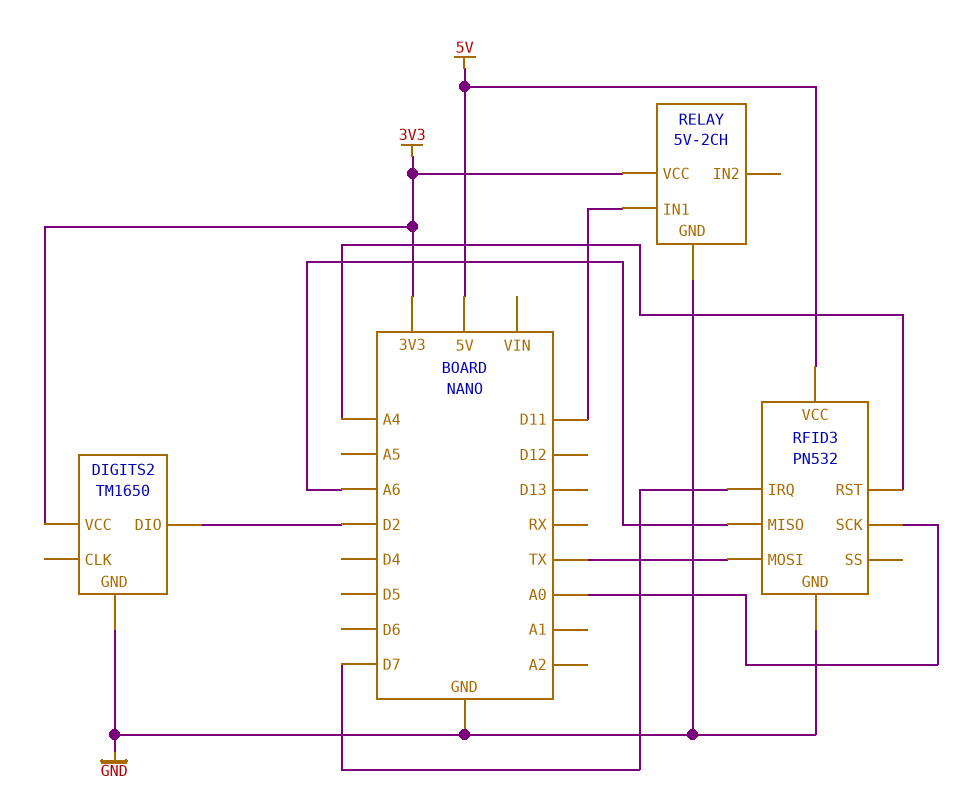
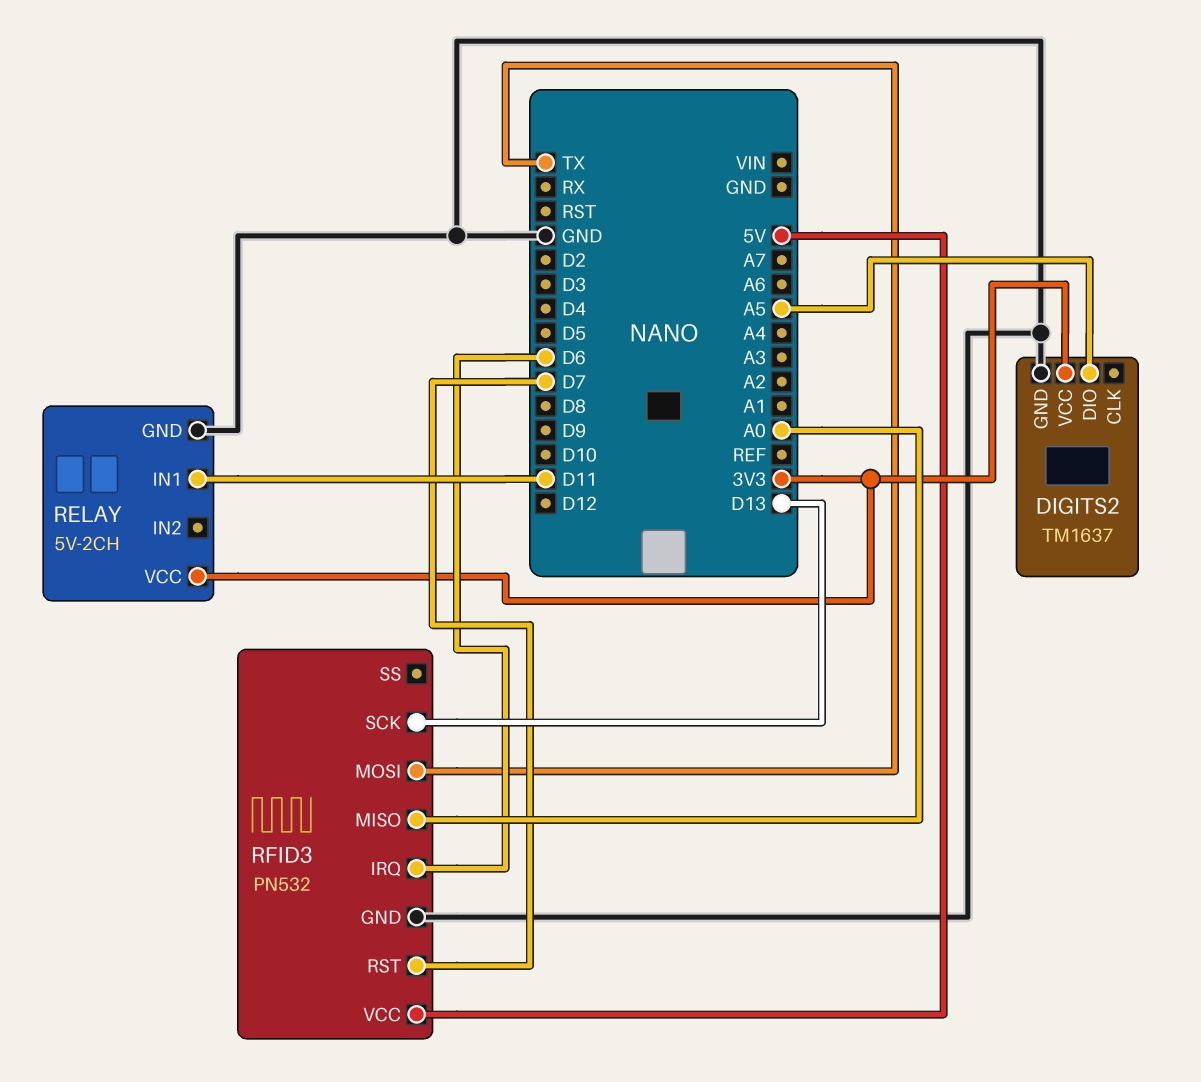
DIGITS2: TM1650 -> TM1637
DIGITS2 pin DIO: D2 -> A5
RFID3 pin IRQ: D7 -> D6
RFID3 pin MISO: A6 -> A0
RFID3 pin RST: A4 -> D7
RFID3 pin SCK: A0 -> D13

